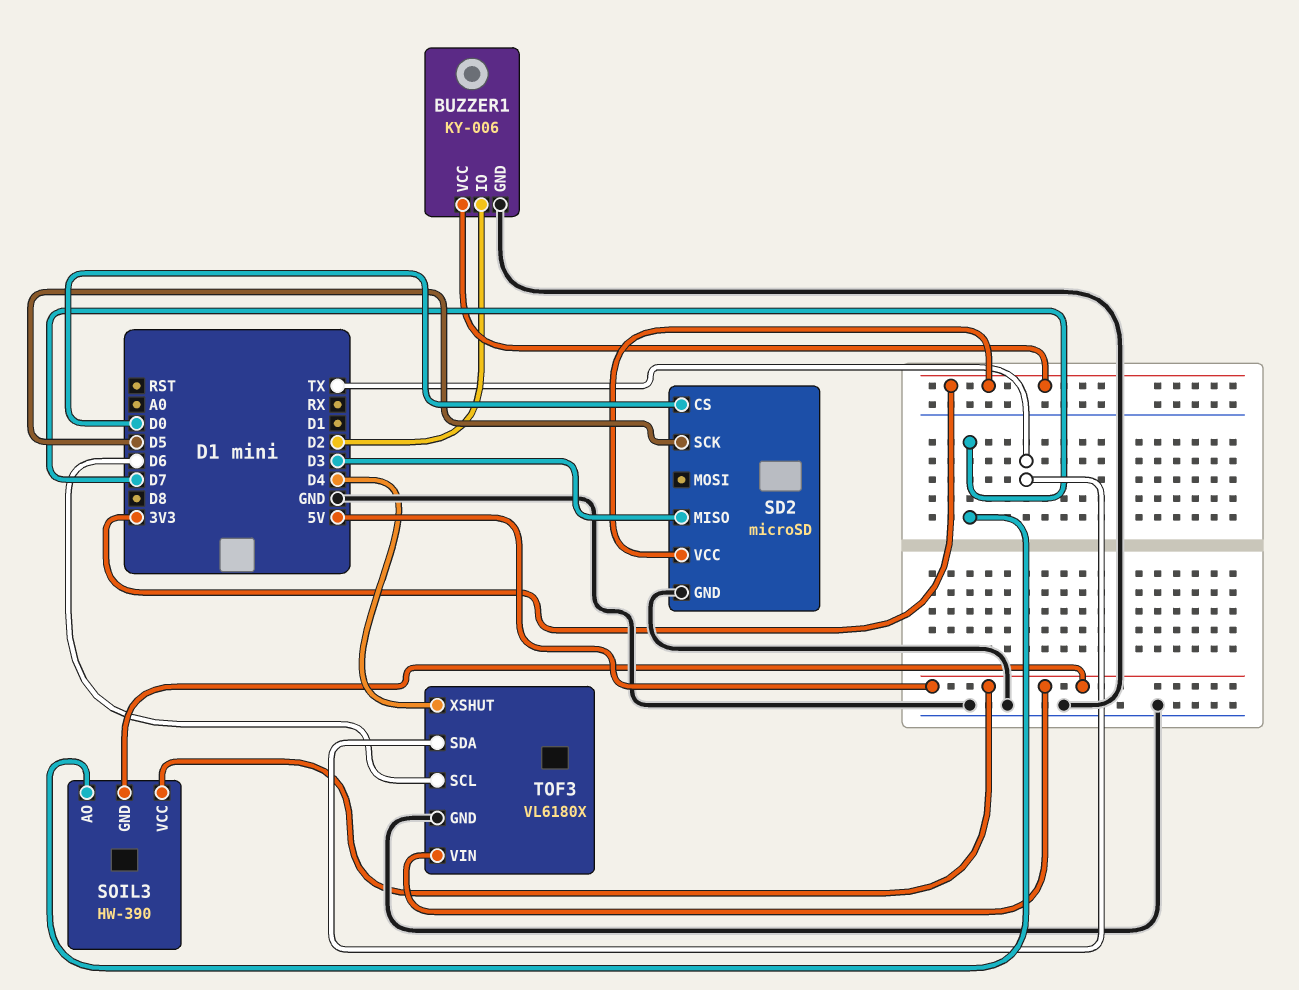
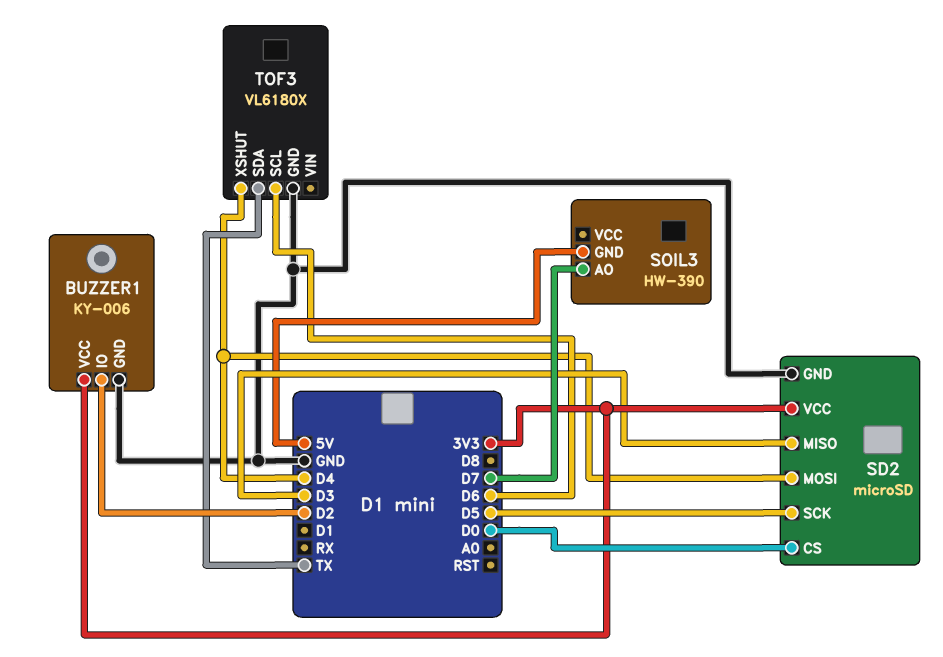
SD2 pin MOSI: none -> D4
SOIL3 pin VCC: 5V -> none
TOF3 pin VIN: 5V -> none

